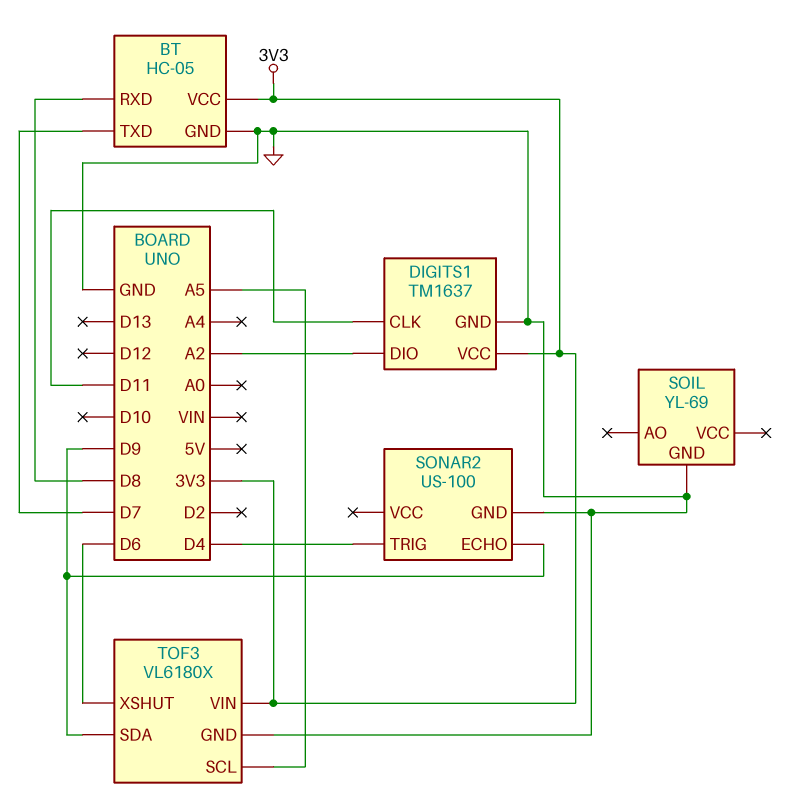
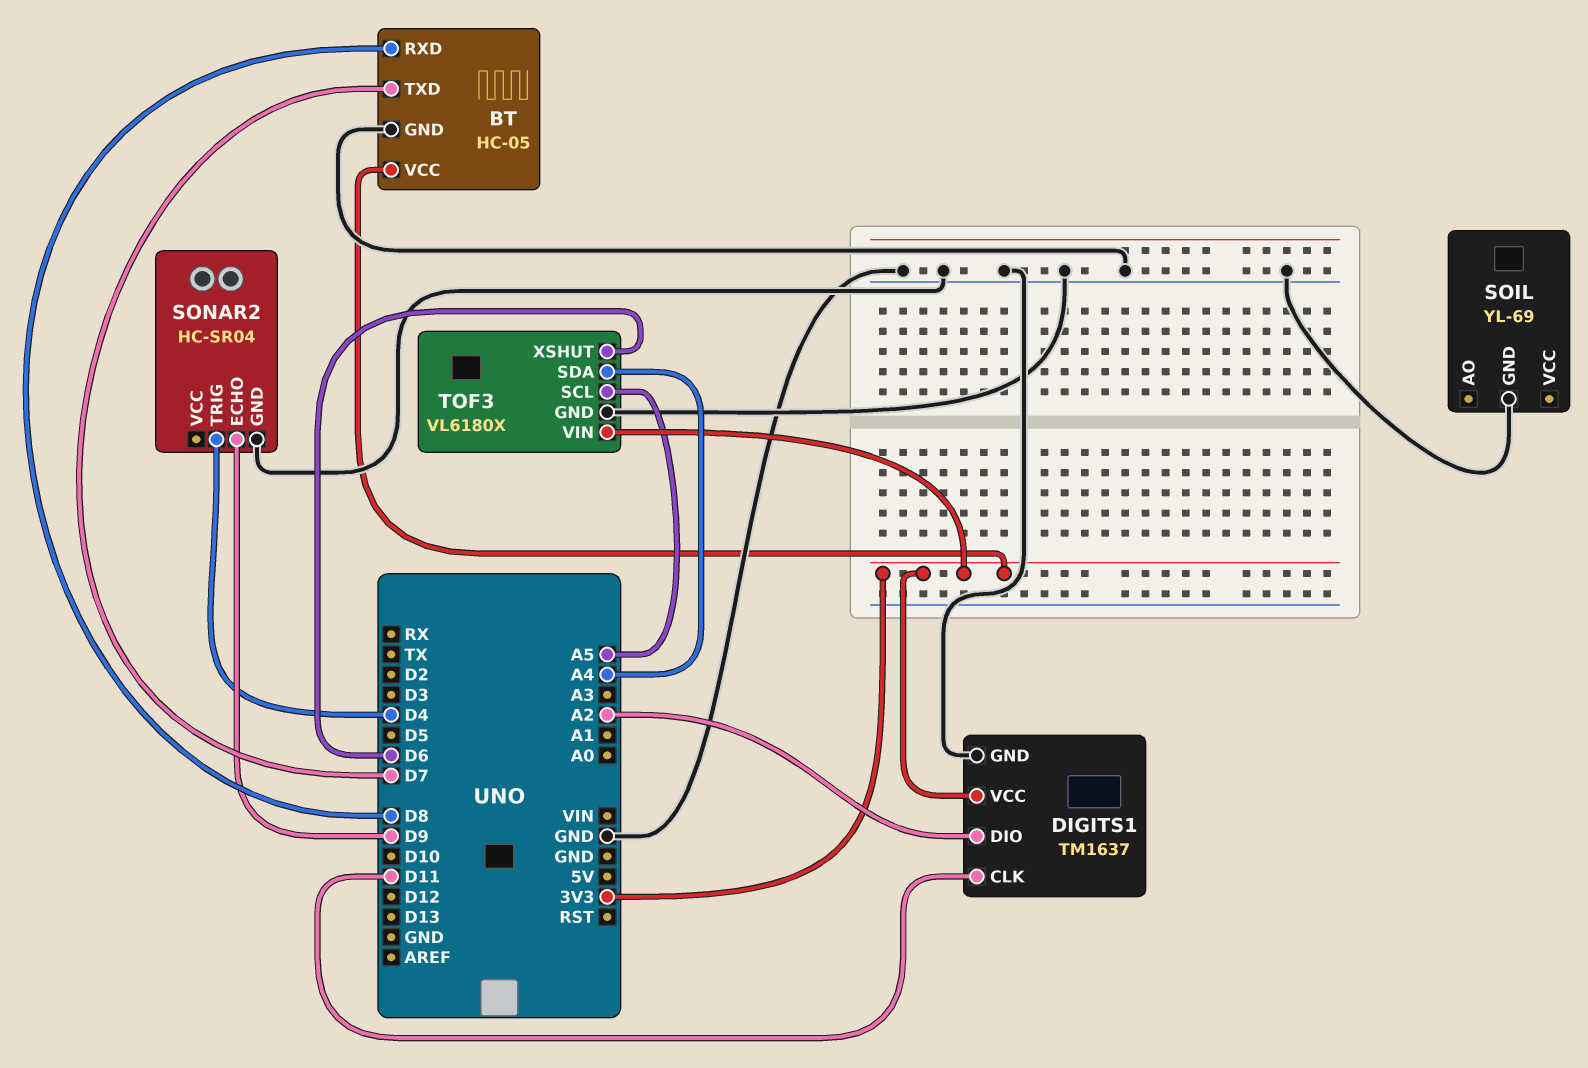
SONAR2: US-100 -> HC-SR04
TOF3 pin SDA: D9 -> A4

